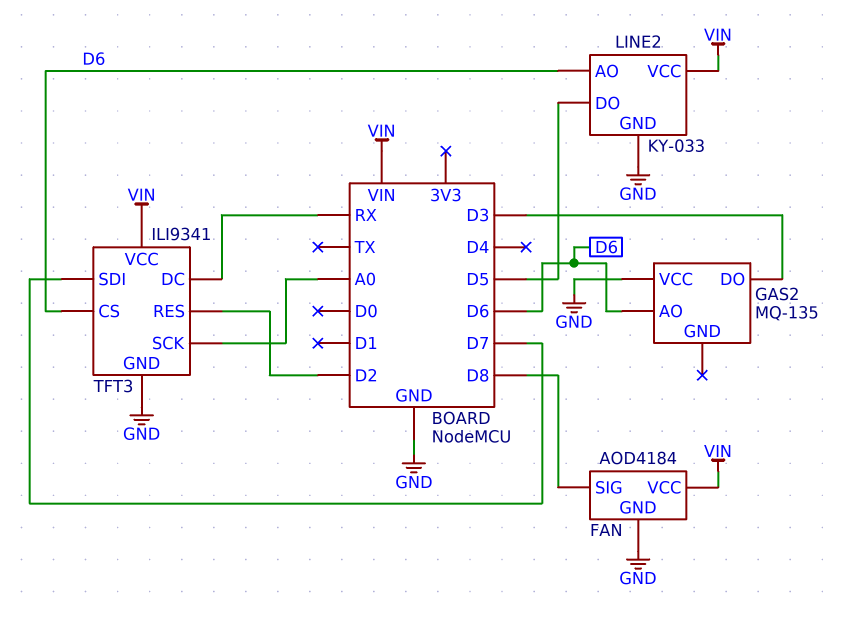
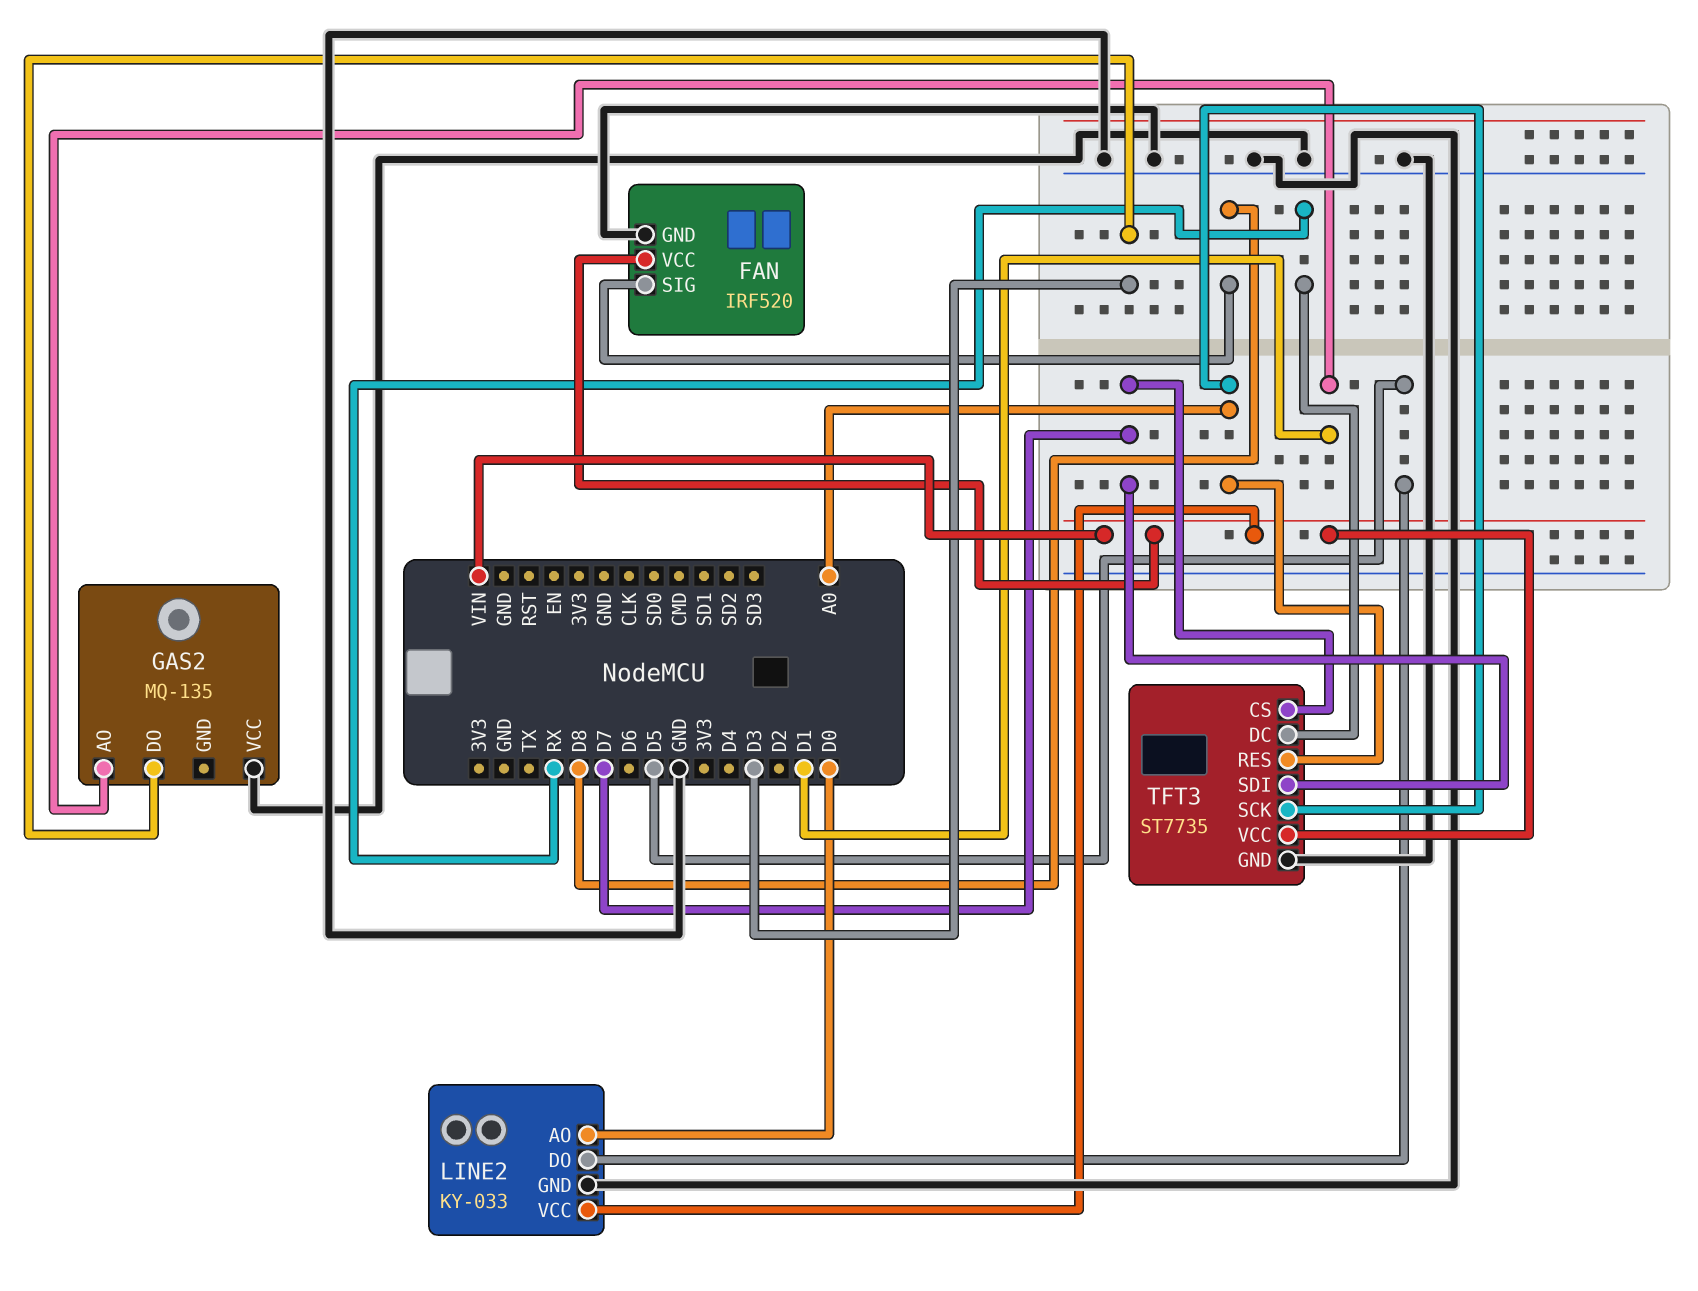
FAN: AOD4184 -> IRF520
GAS2 pin AO: D6 -> D1
LINE2 pin AO: D6 -> D0
TFT3: ILI9341 -> ST7735
TFT3 pin CS: D6 -> D7
TFT3 pin RES: D2 -> A0

